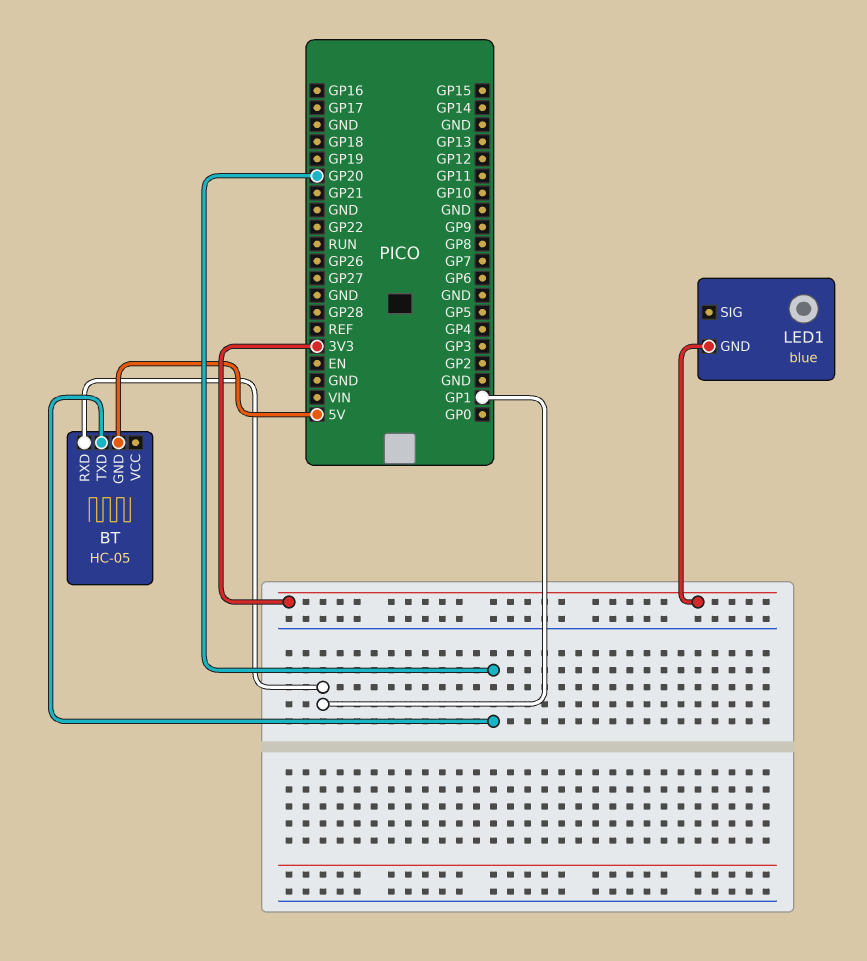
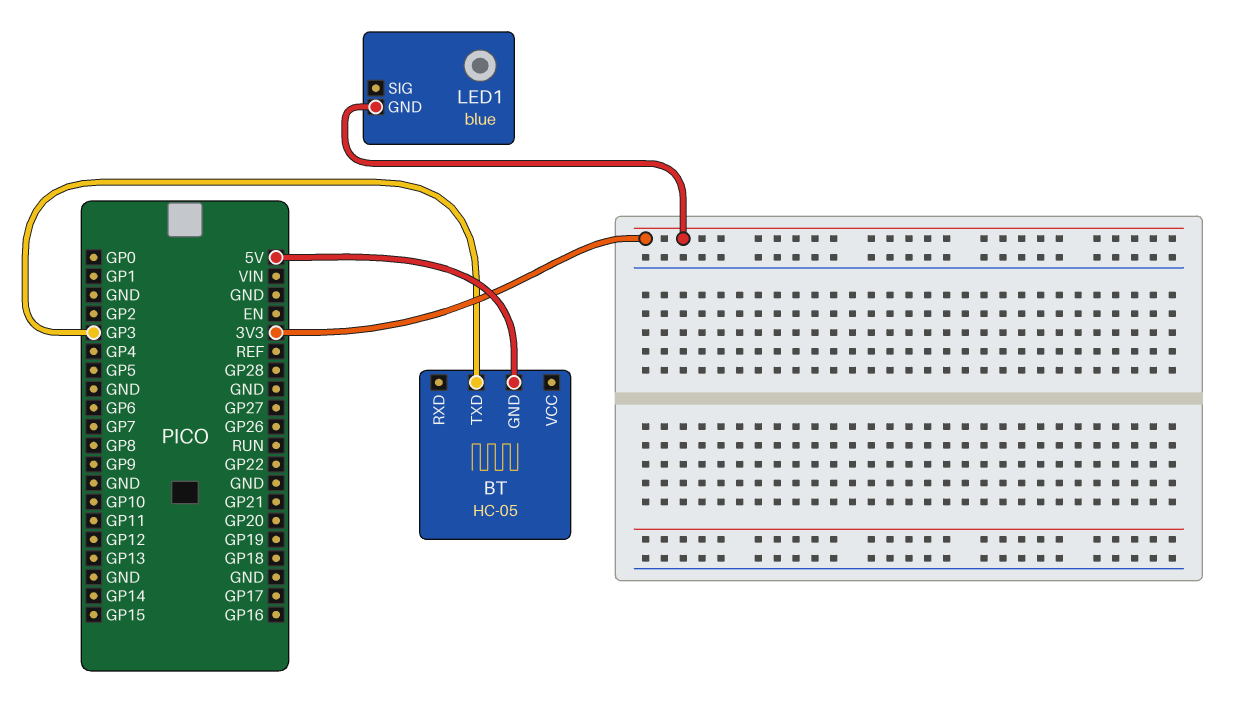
BT pin RXD: GP1 -> none
BT pin TXD: GP20 -> GP3

